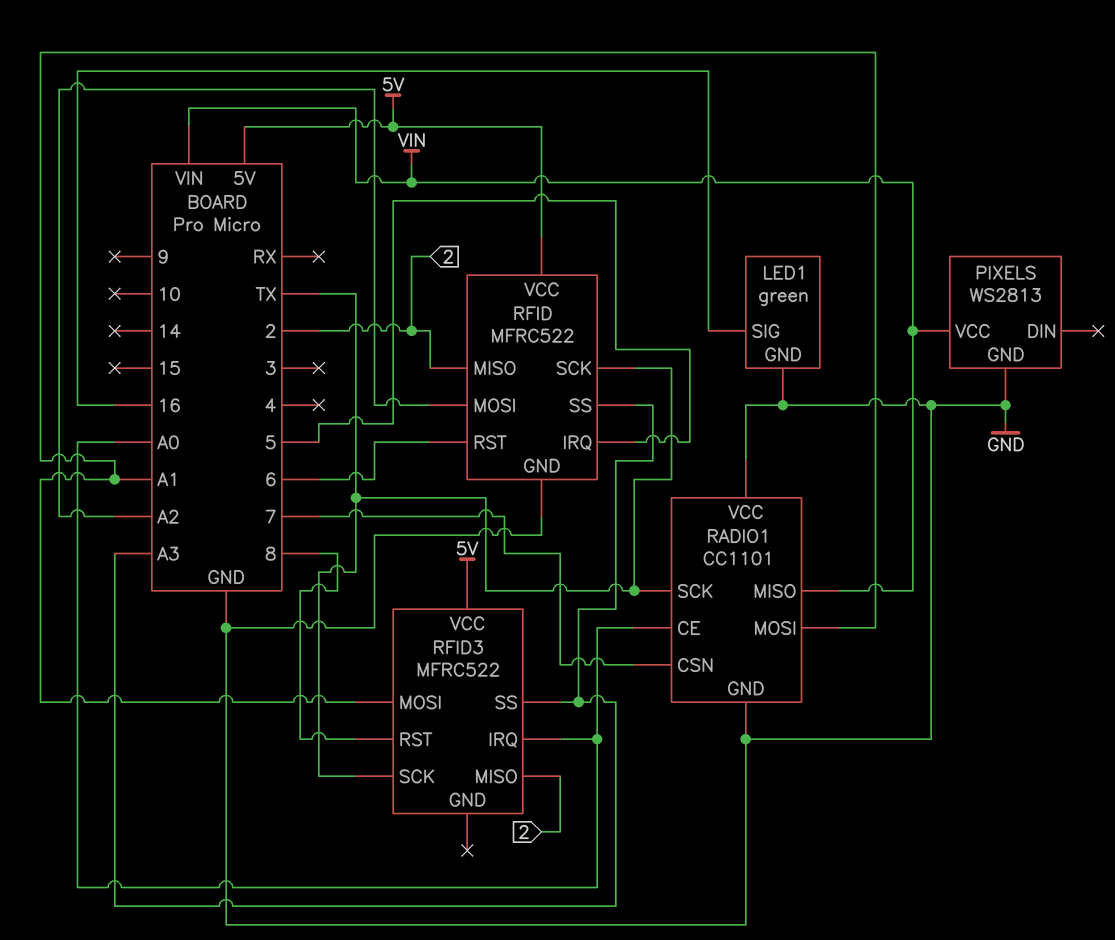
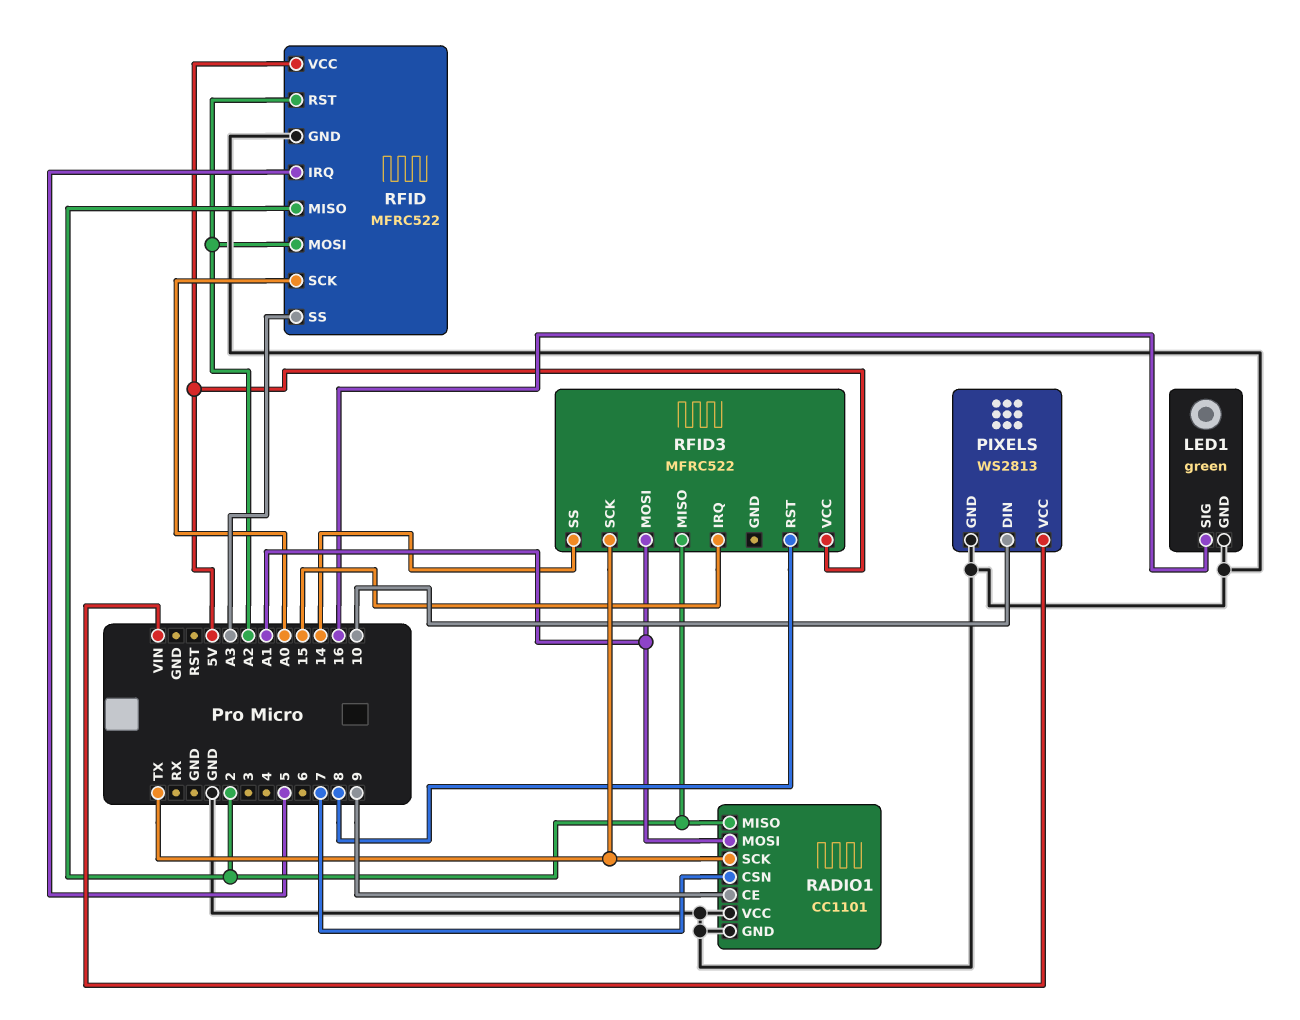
PIXELS pin DIN: none -> 10
RADIO1 pin CE: A0 -> 9
RADIO1 pin MISO: VIN -> 2
RFID pin RST: 6 -> A2
RFID pin SCK: TX -> A0
RFID3 pin IRQ: A0 -> 15
RFID3 pin SS: A3 -> 14

